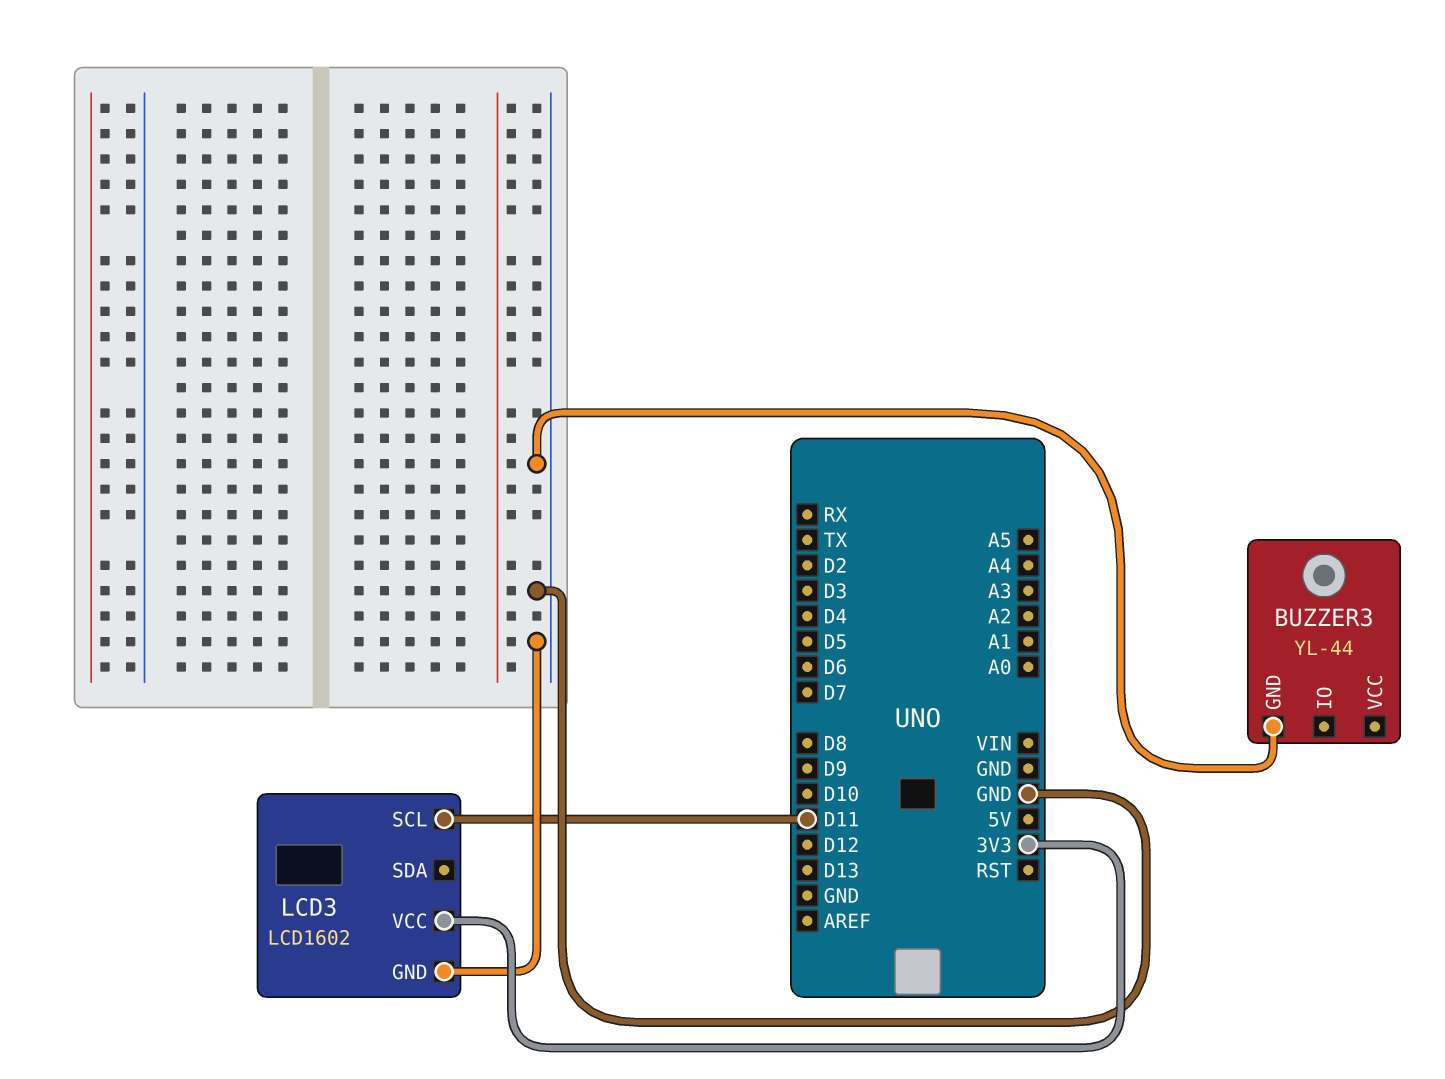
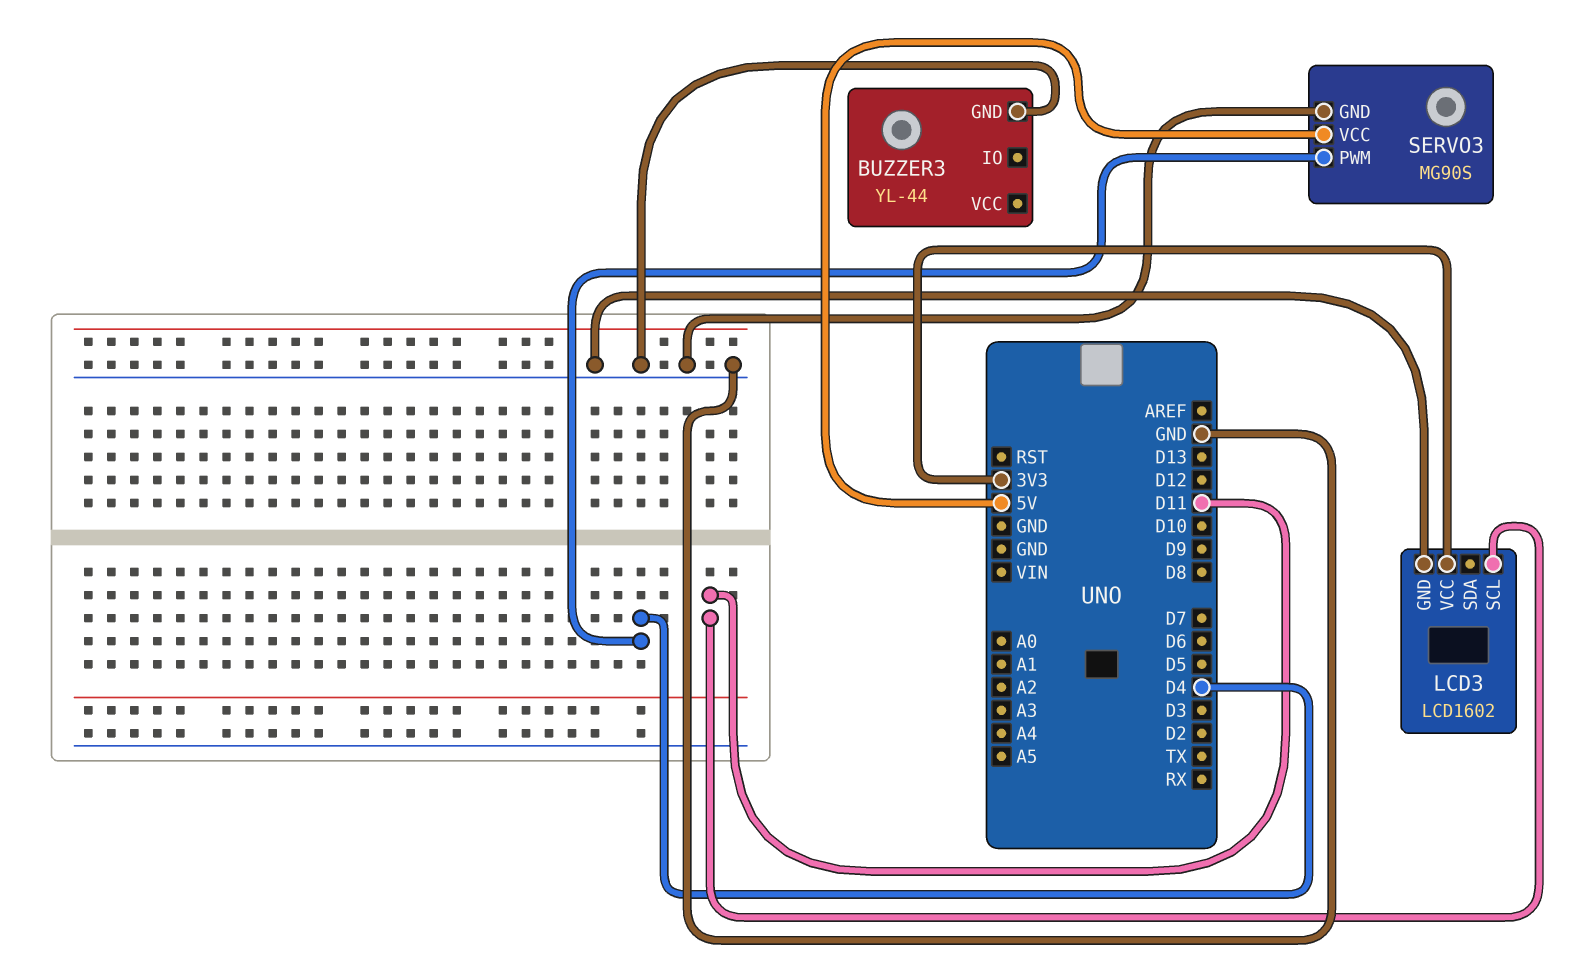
SERVO3: none -> MG90S
SERVO3 pin GND: none -> GND
SERVO3 pin PWM: none -> D4
SERVO3 pin VCC: none -> 5V

